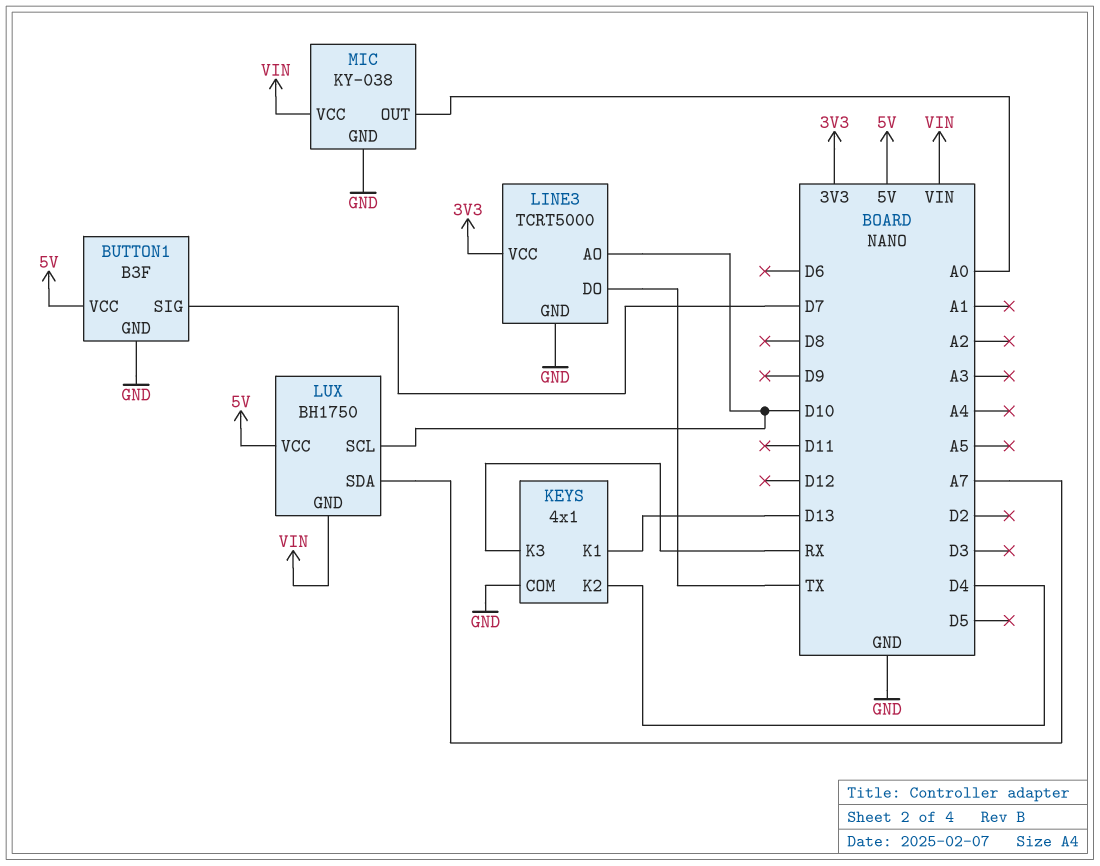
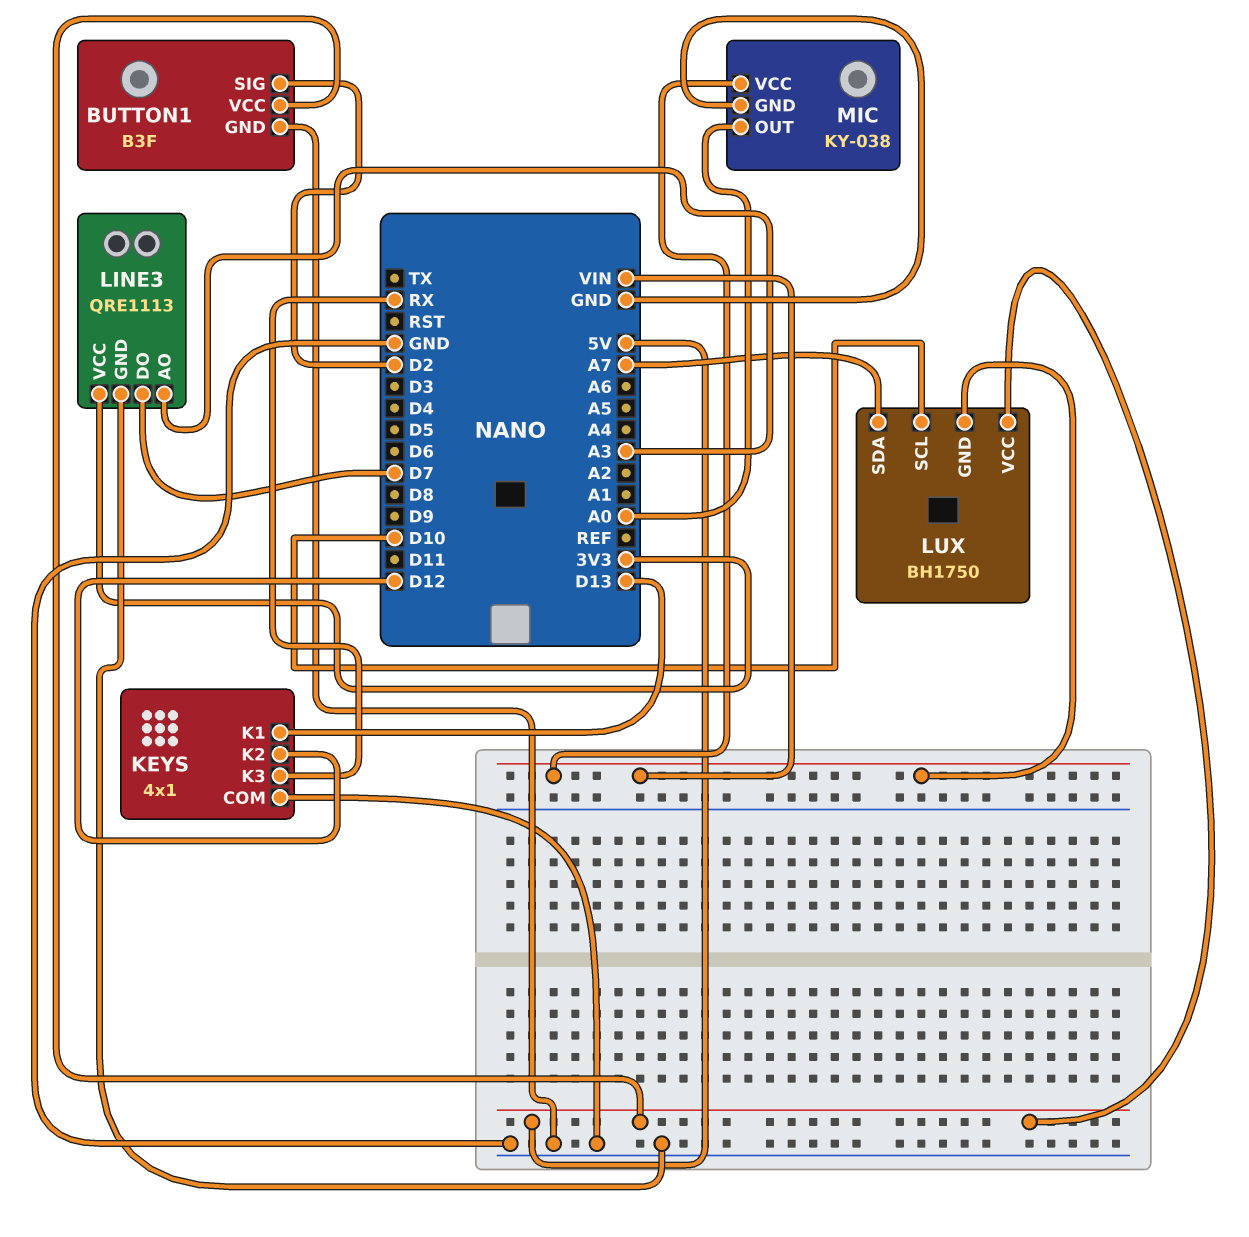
BUTTON1 pin SIG: D7 -> D2
KEYS pin K2: D4 -> D12
LINE3: TCRT5000 -> QRE1113
LINE3 pin AO: D10 -> A3
LINE3 pin DO: TX -> D7

